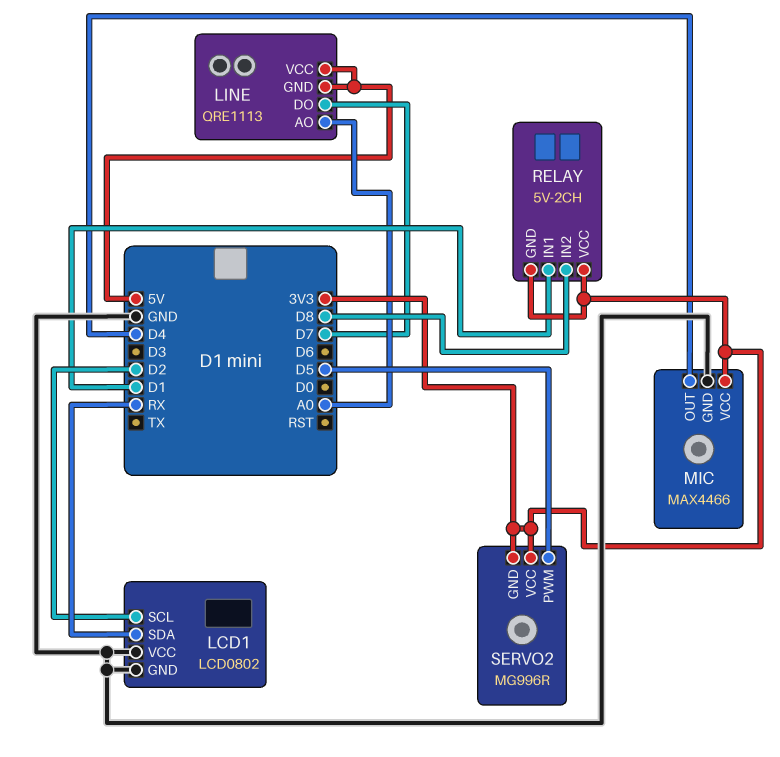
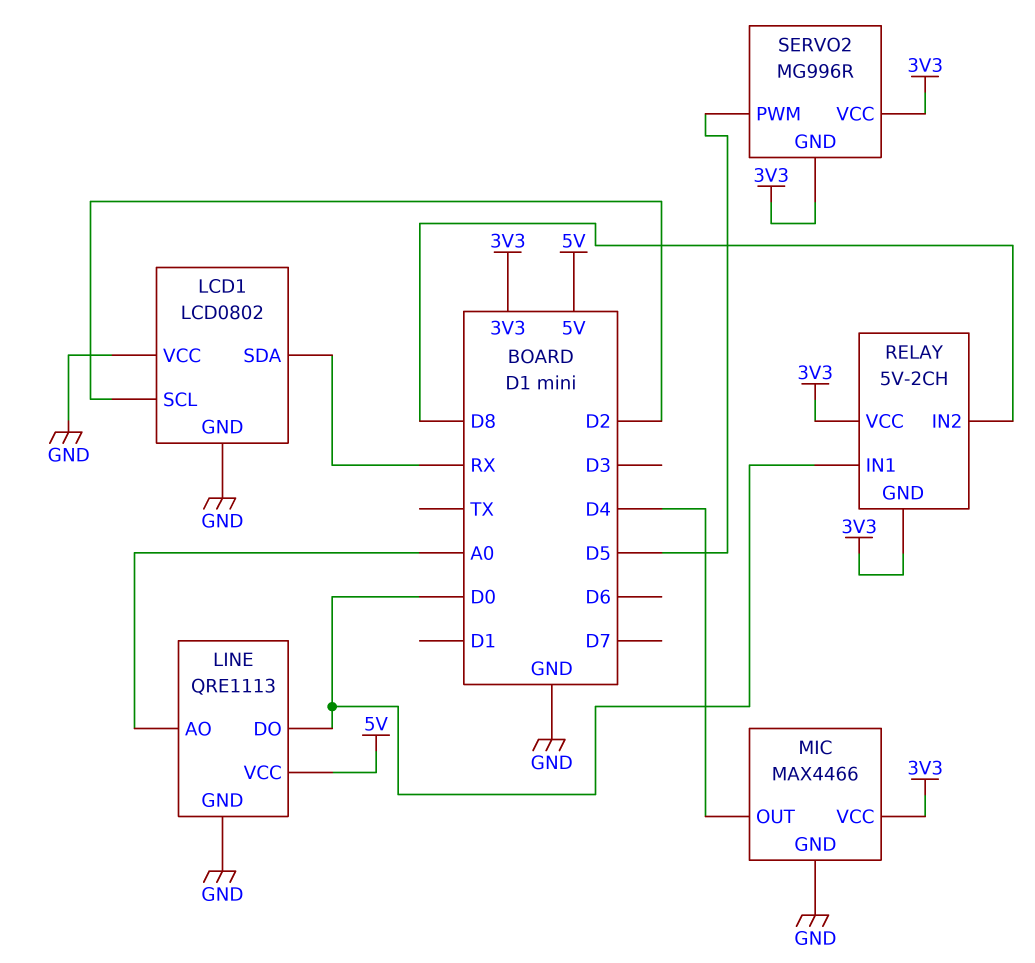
LINE pin DO: D7 -> D0
LINE pin GND: 5V -> GND
RELAY pin IN1: D1 -> D0

